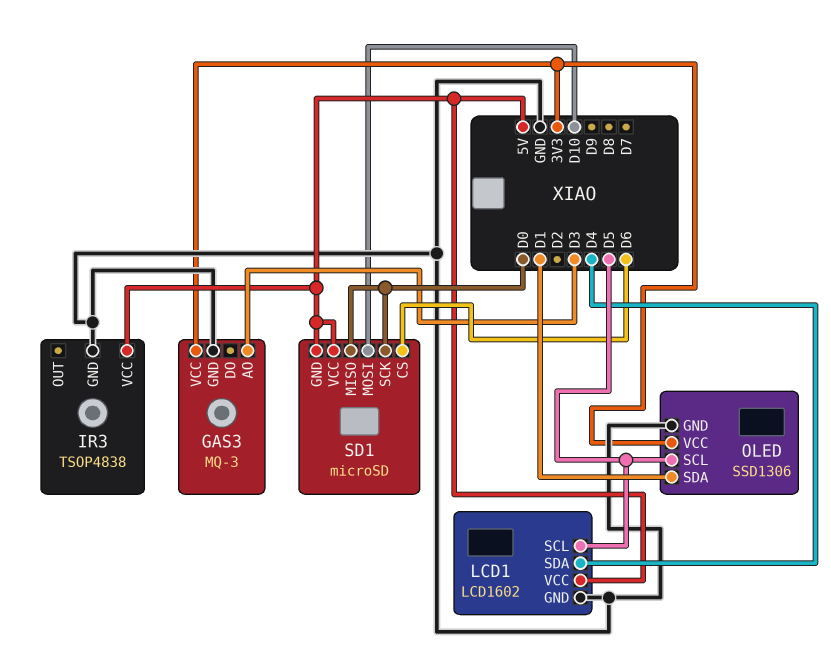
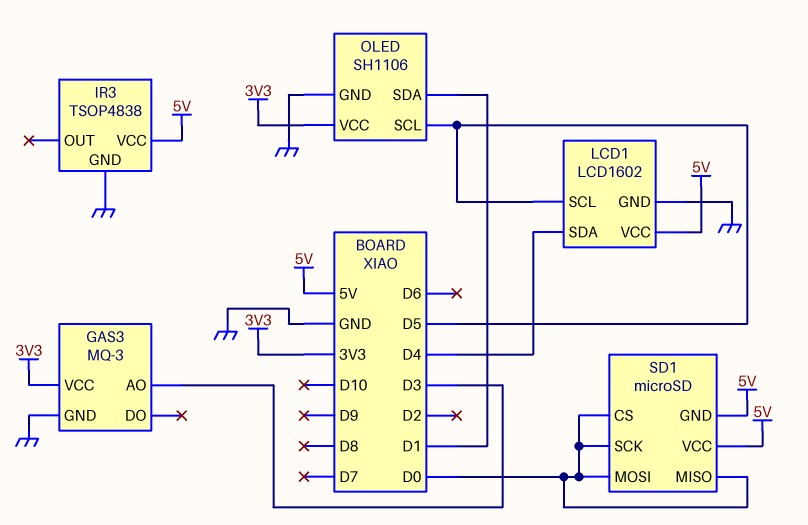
OLED: SSD1306 -> SH1106
SD1 pin CS: D6 -> D0
SD1 pin MOSI: D10 -> D0

